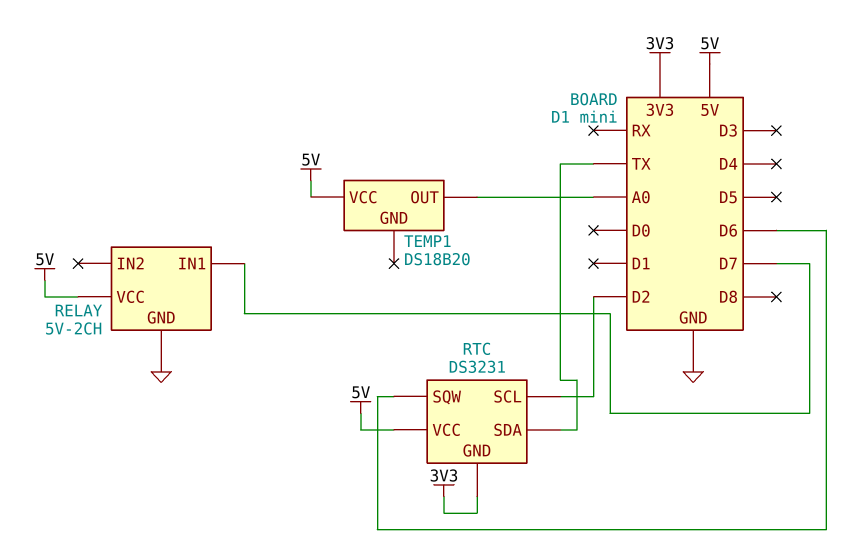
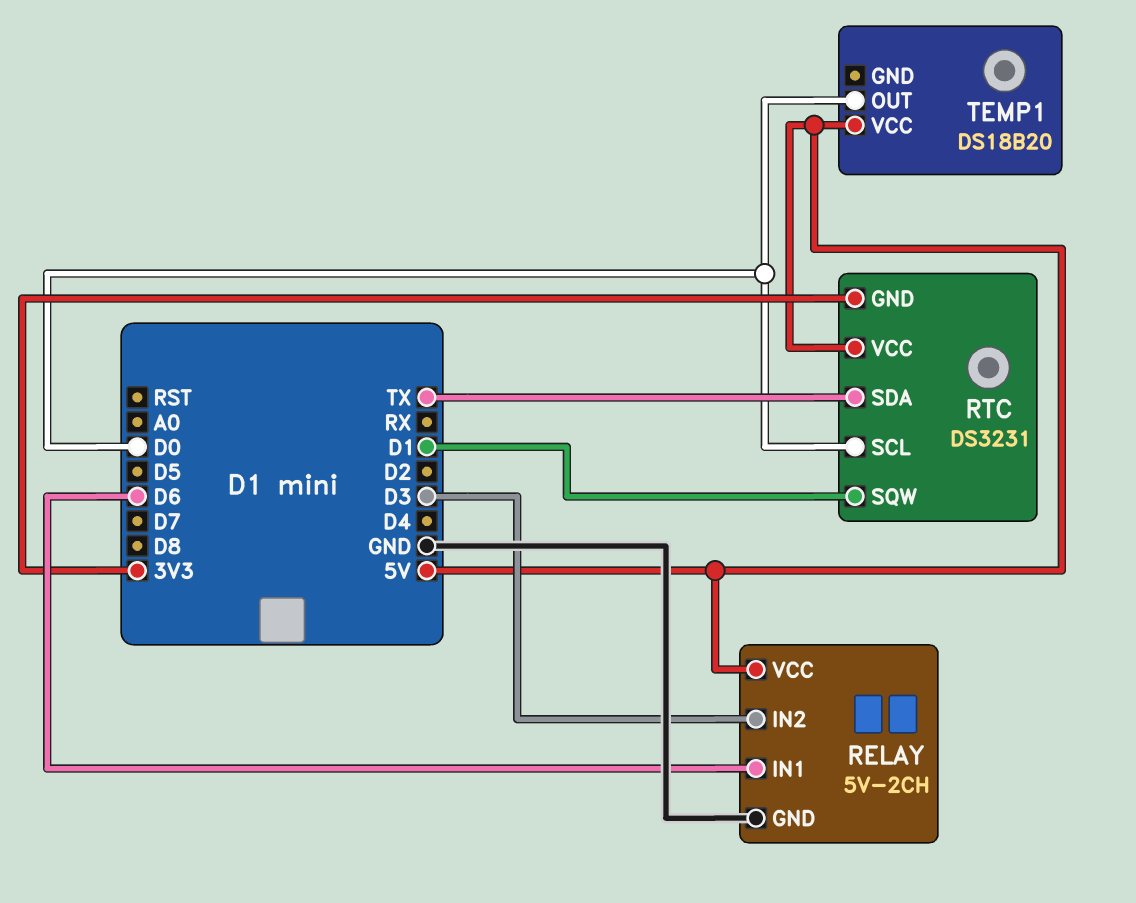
RELAY pin IN1: D7 -> D6
RELAY pin IN2: none -> D3
RTC pin SCL: D2 -> D0
RTC pin SQW: D6 -> D1
TEMP1 pin OUT: A0 -> D0

